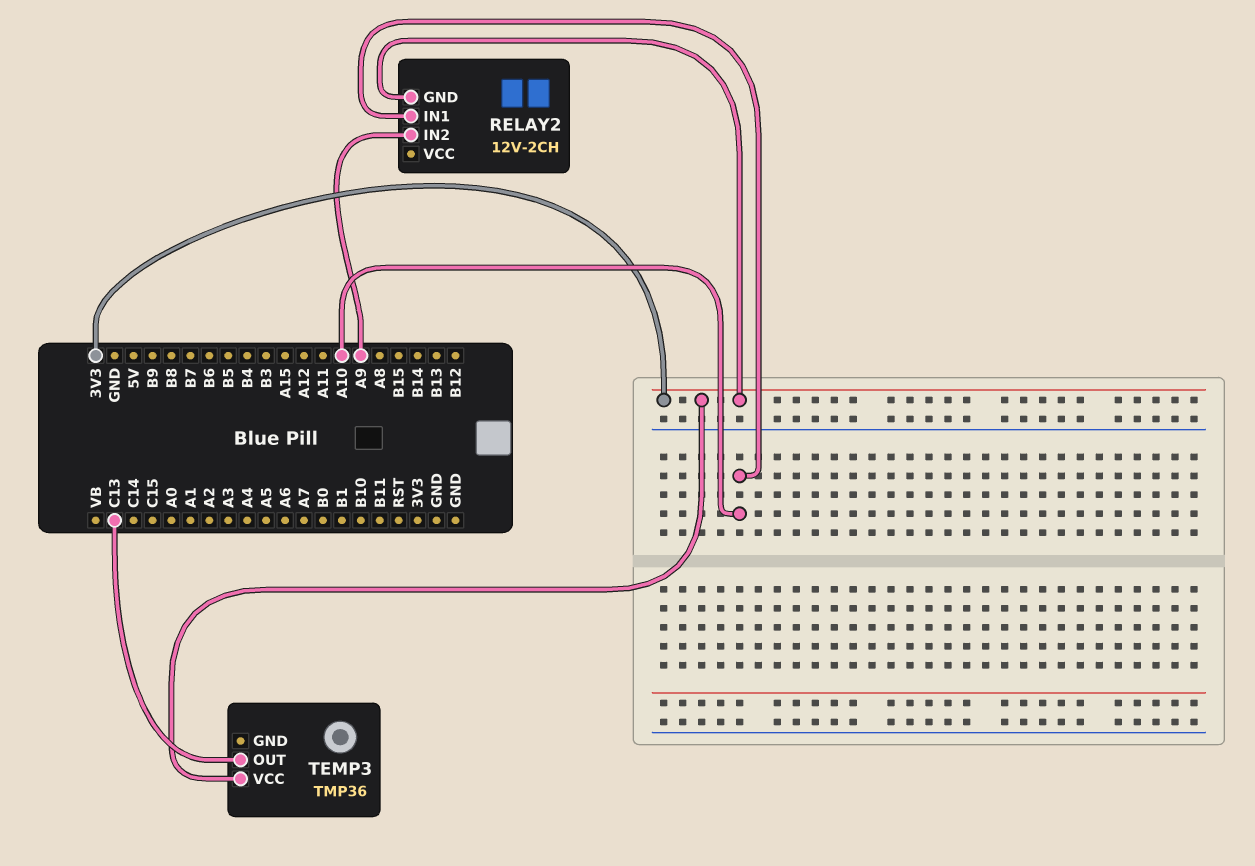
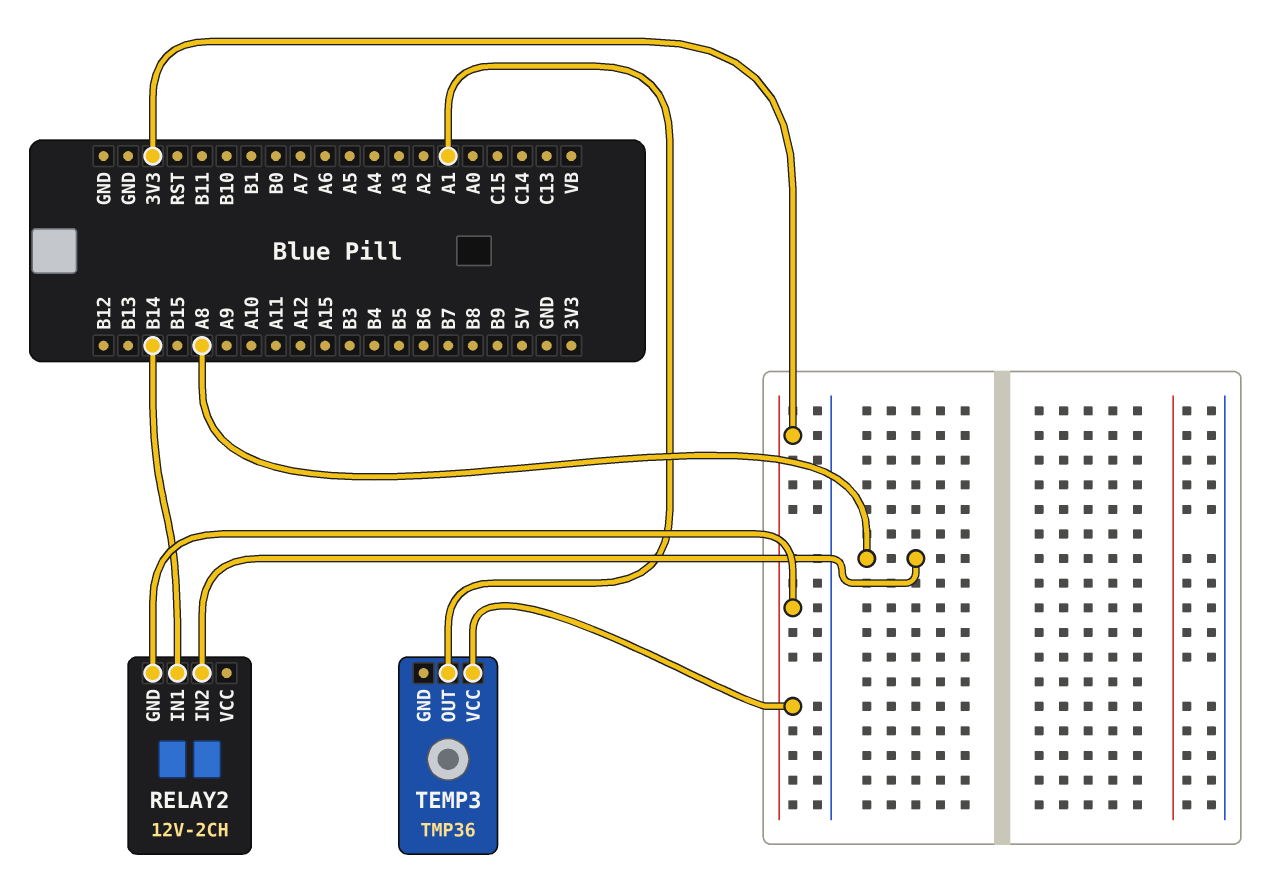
RELAY2 pin IN1: A10 -> B14
RELAY2 pin IN2: A9 -> A8
TEMP3 pin OUT: C13 -> A1

